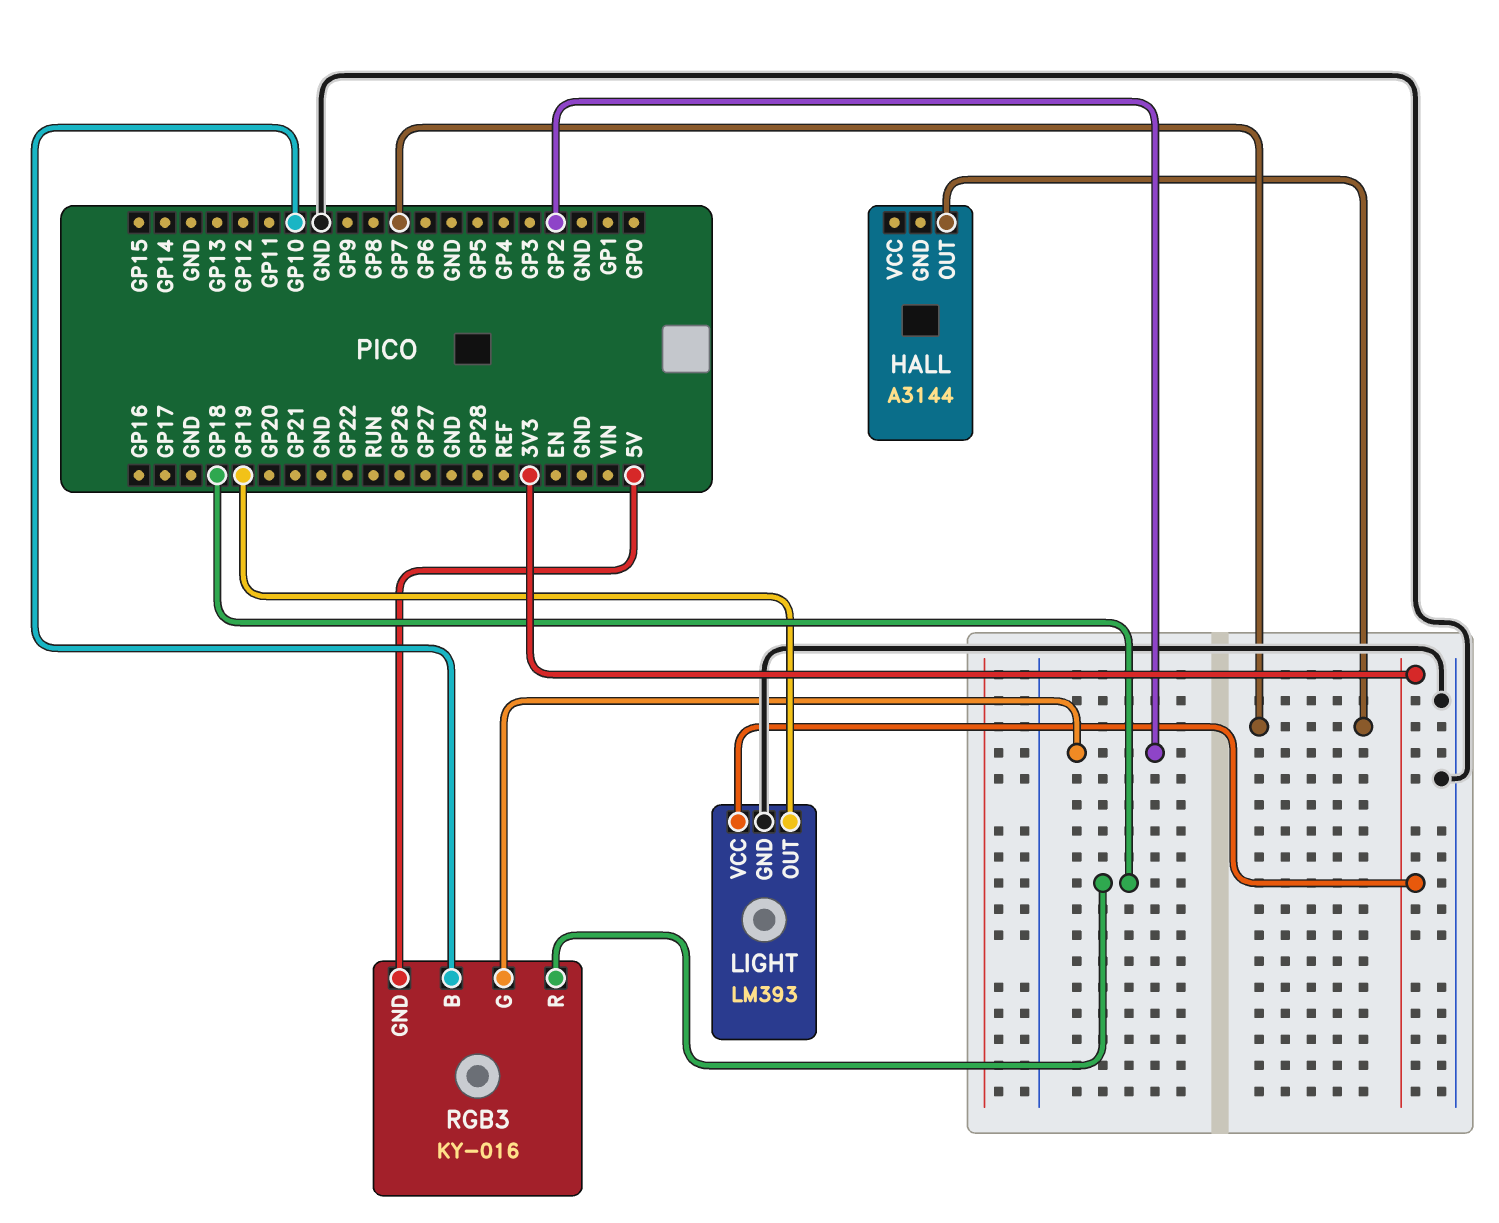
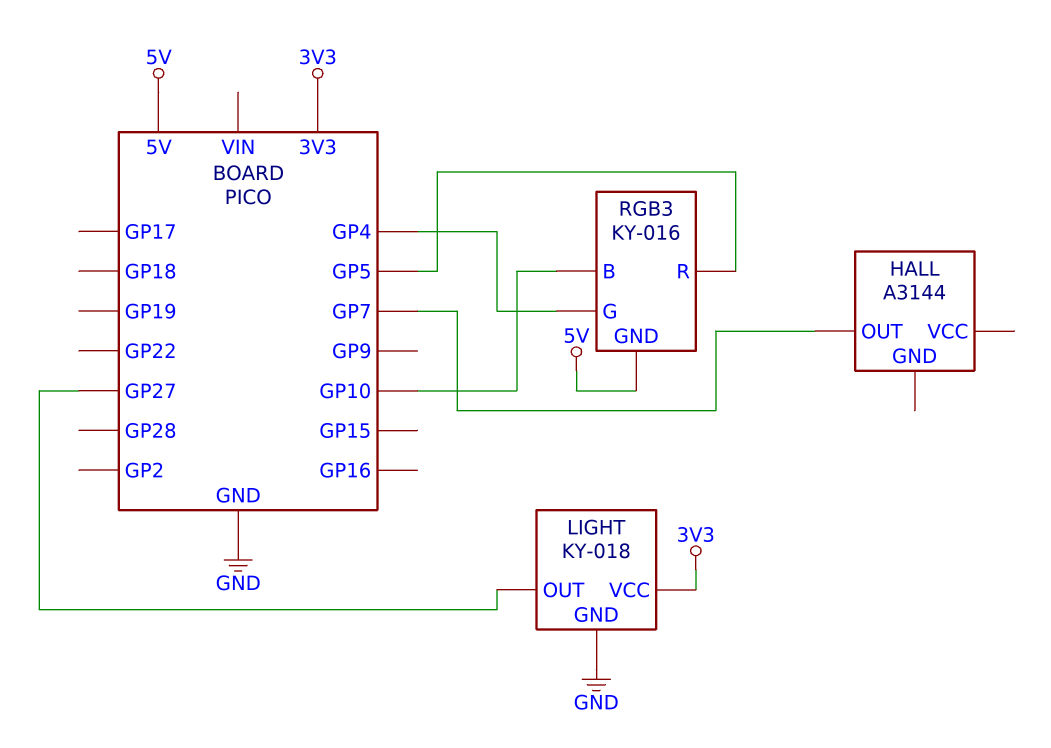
LIGHT: LM393 -> KY-018
LIGHT pin OUT: GP19 -> GP27
RGB3 pin G: GP2 -> GP4
RGB3 pin R: GP18 -> GP5

